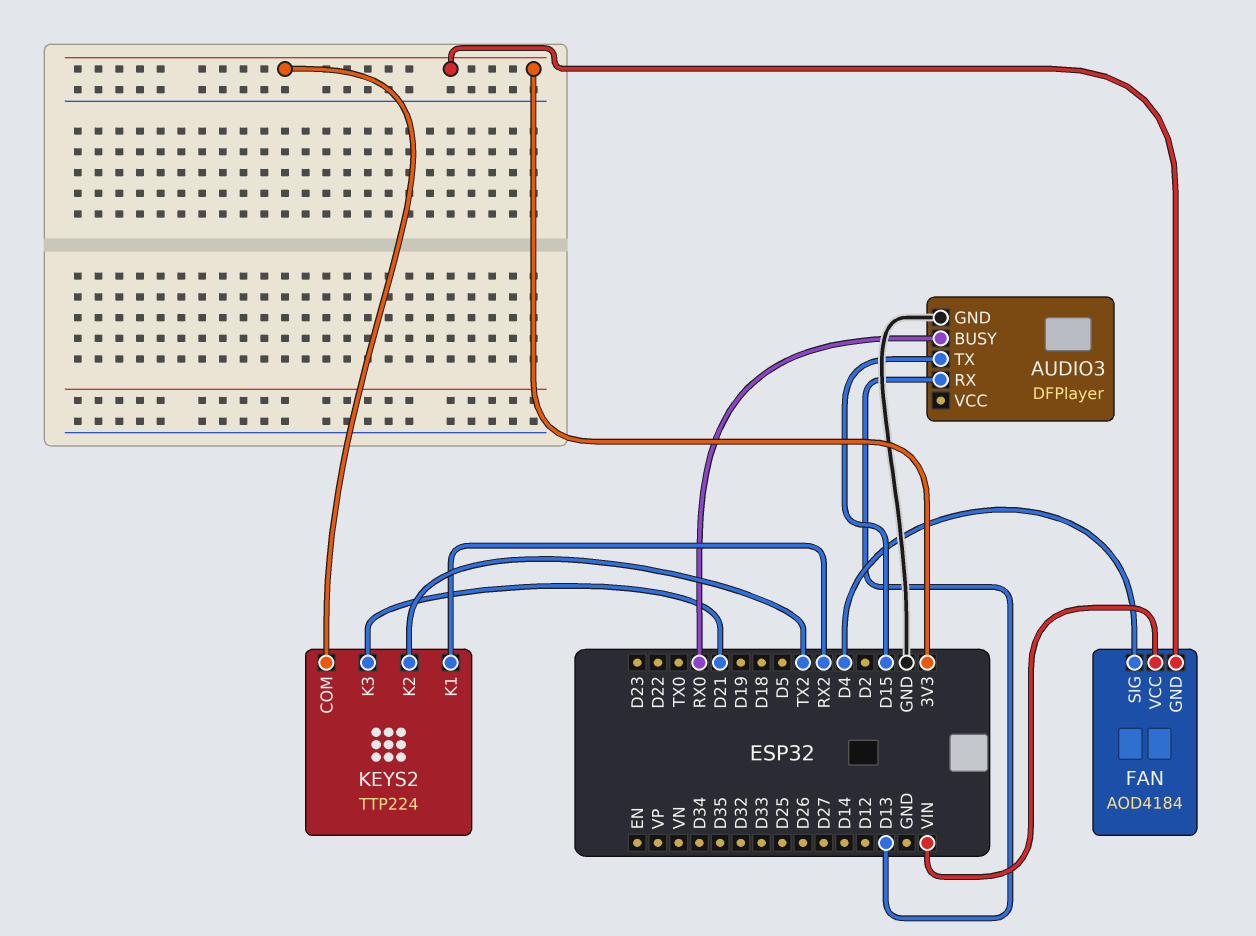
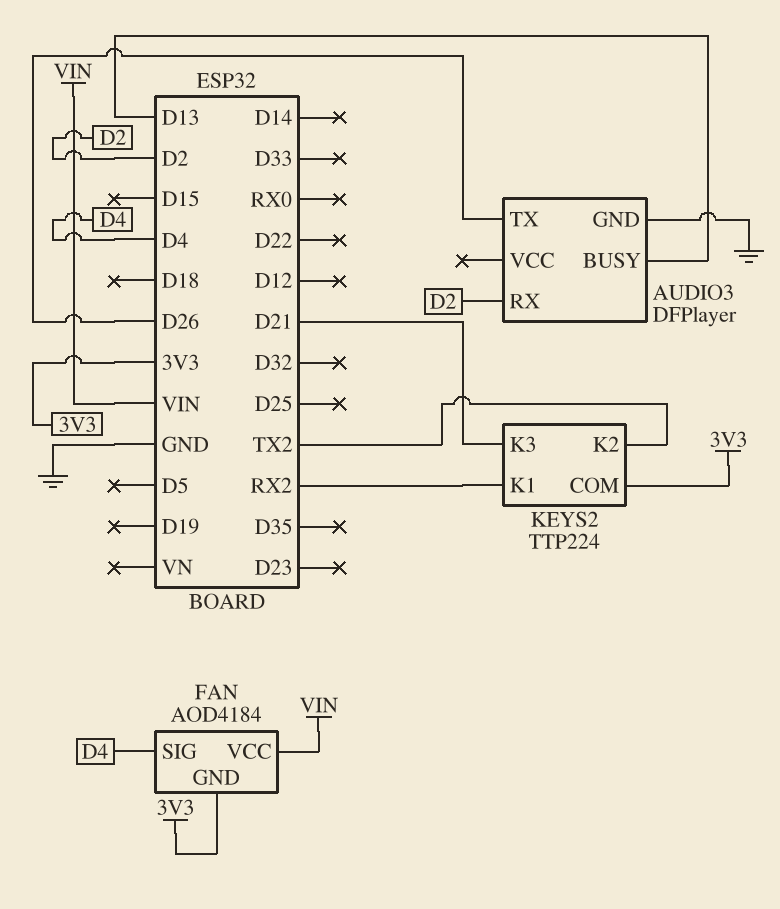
AUDIO3 pin BUSY: RX0 -> D13
AUDIO3 pin RX: D13 -> D2
AUDIO3 pin TX: D15 -> D26

